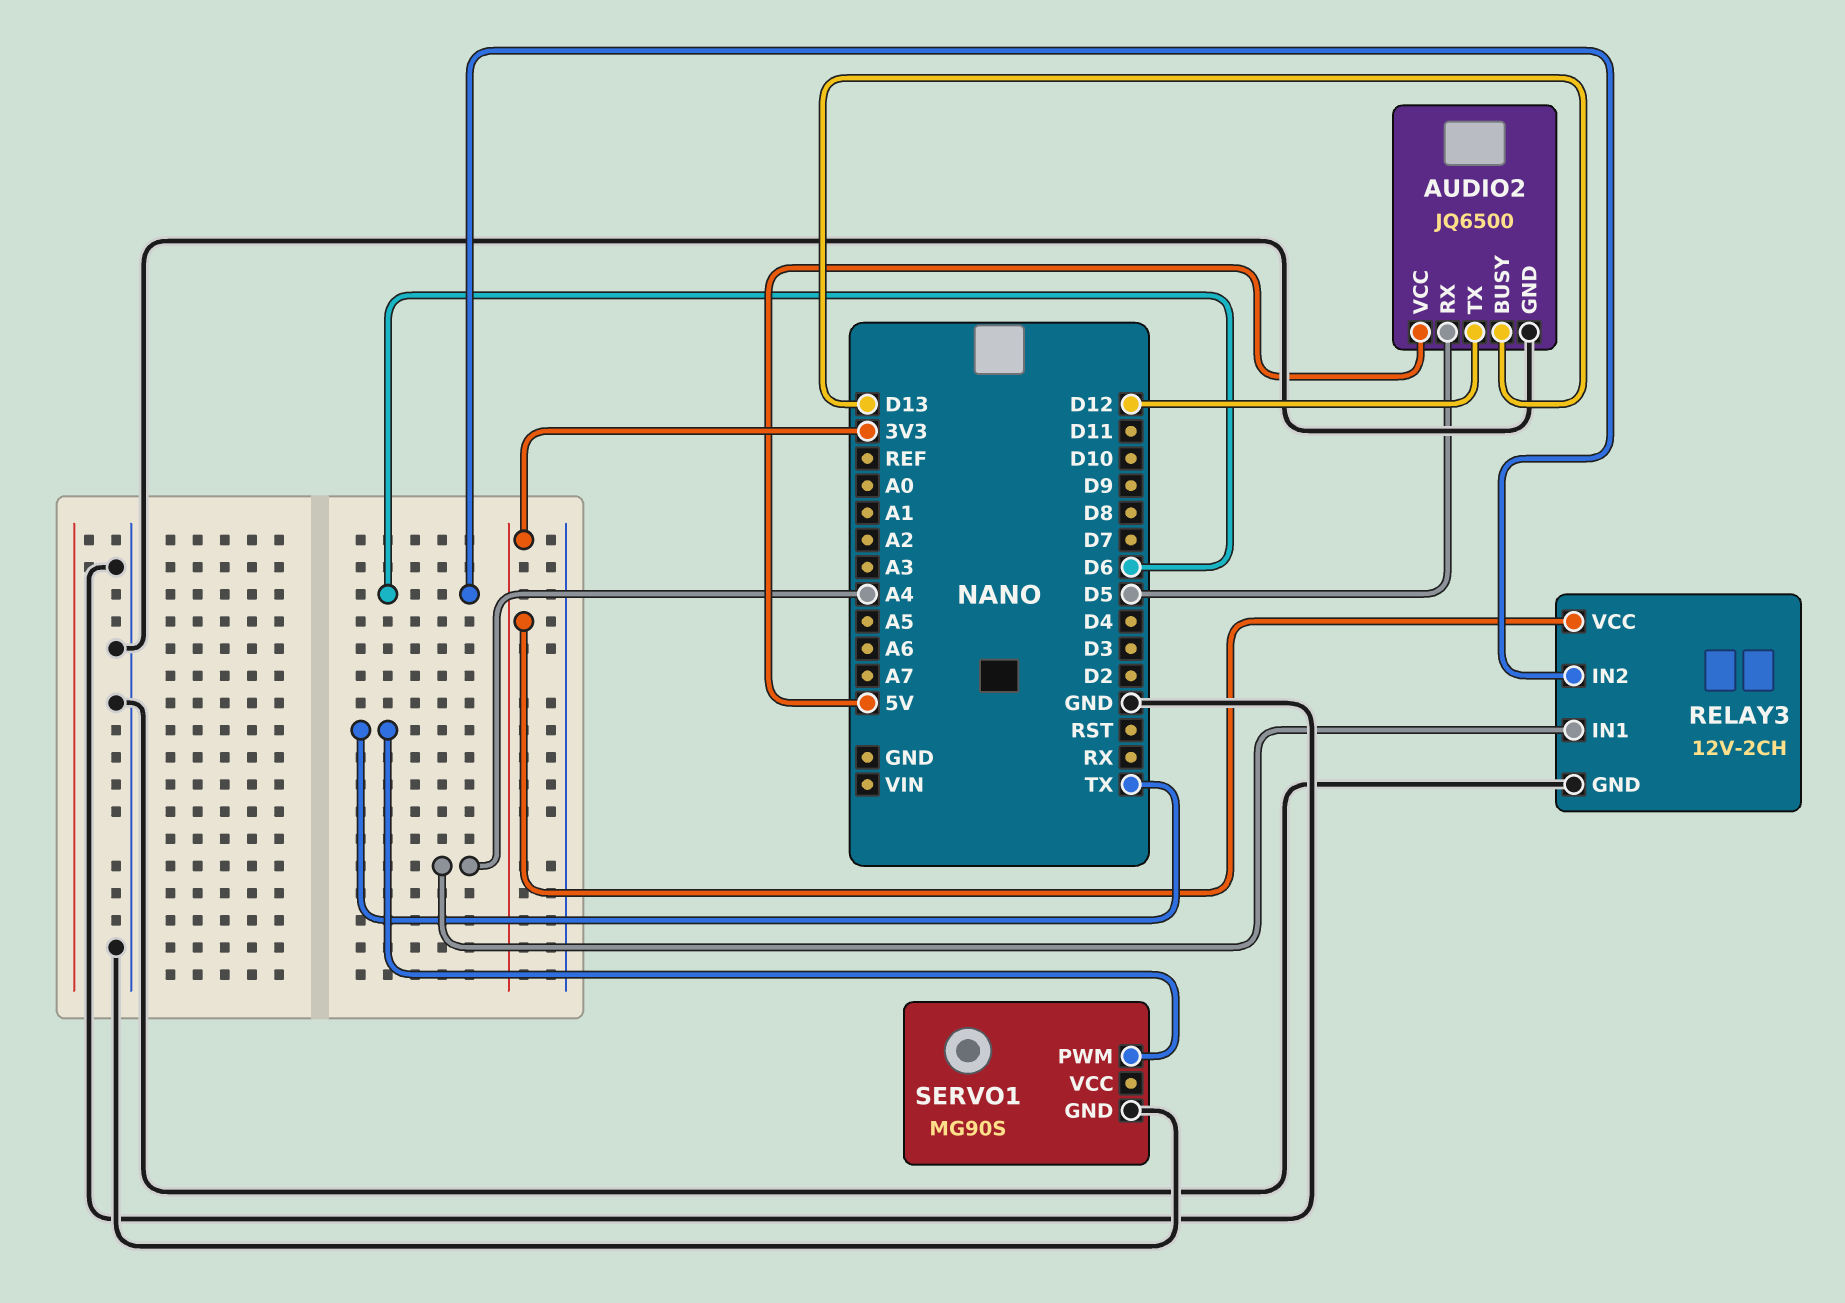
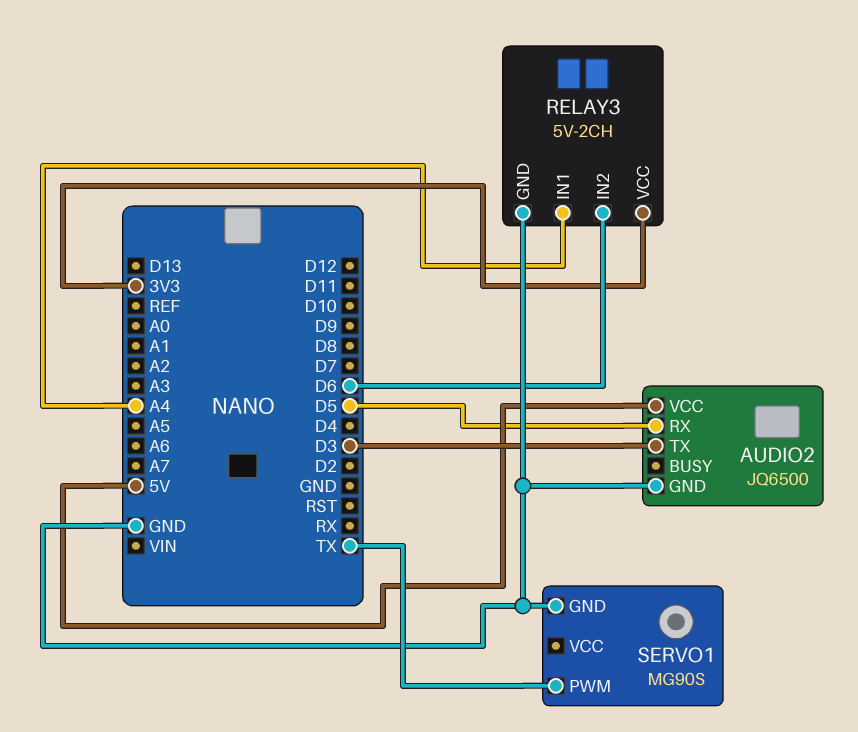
AUDIO2 pin BUSY: D13 -> none
AUDIO2 pin TX: D12 -> D3
RELAY3: 12V-2CH -> 5V-2CH

